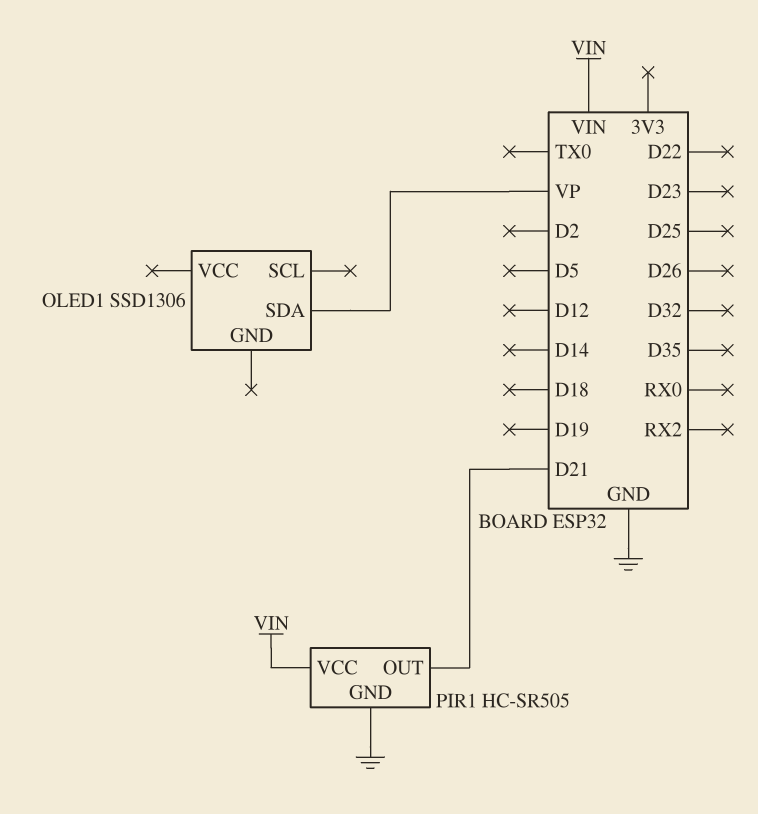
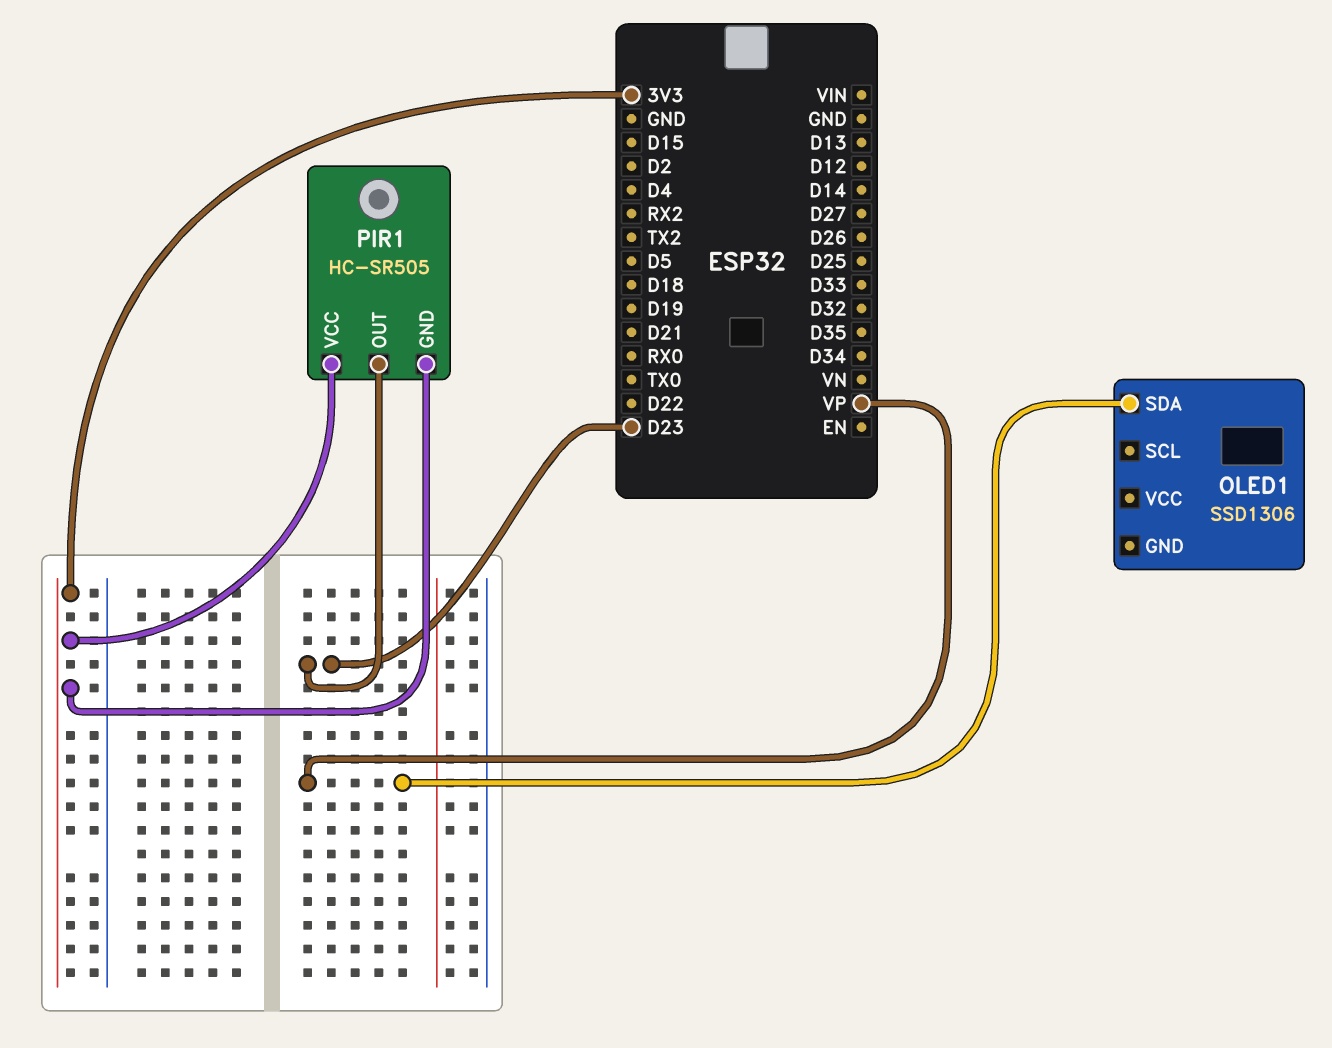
PIR1 pin GND: GND -> 3V3
PIR1 pin OUT: D21 -> D23
PIR1 pin VCC: VIN -> 3V3

